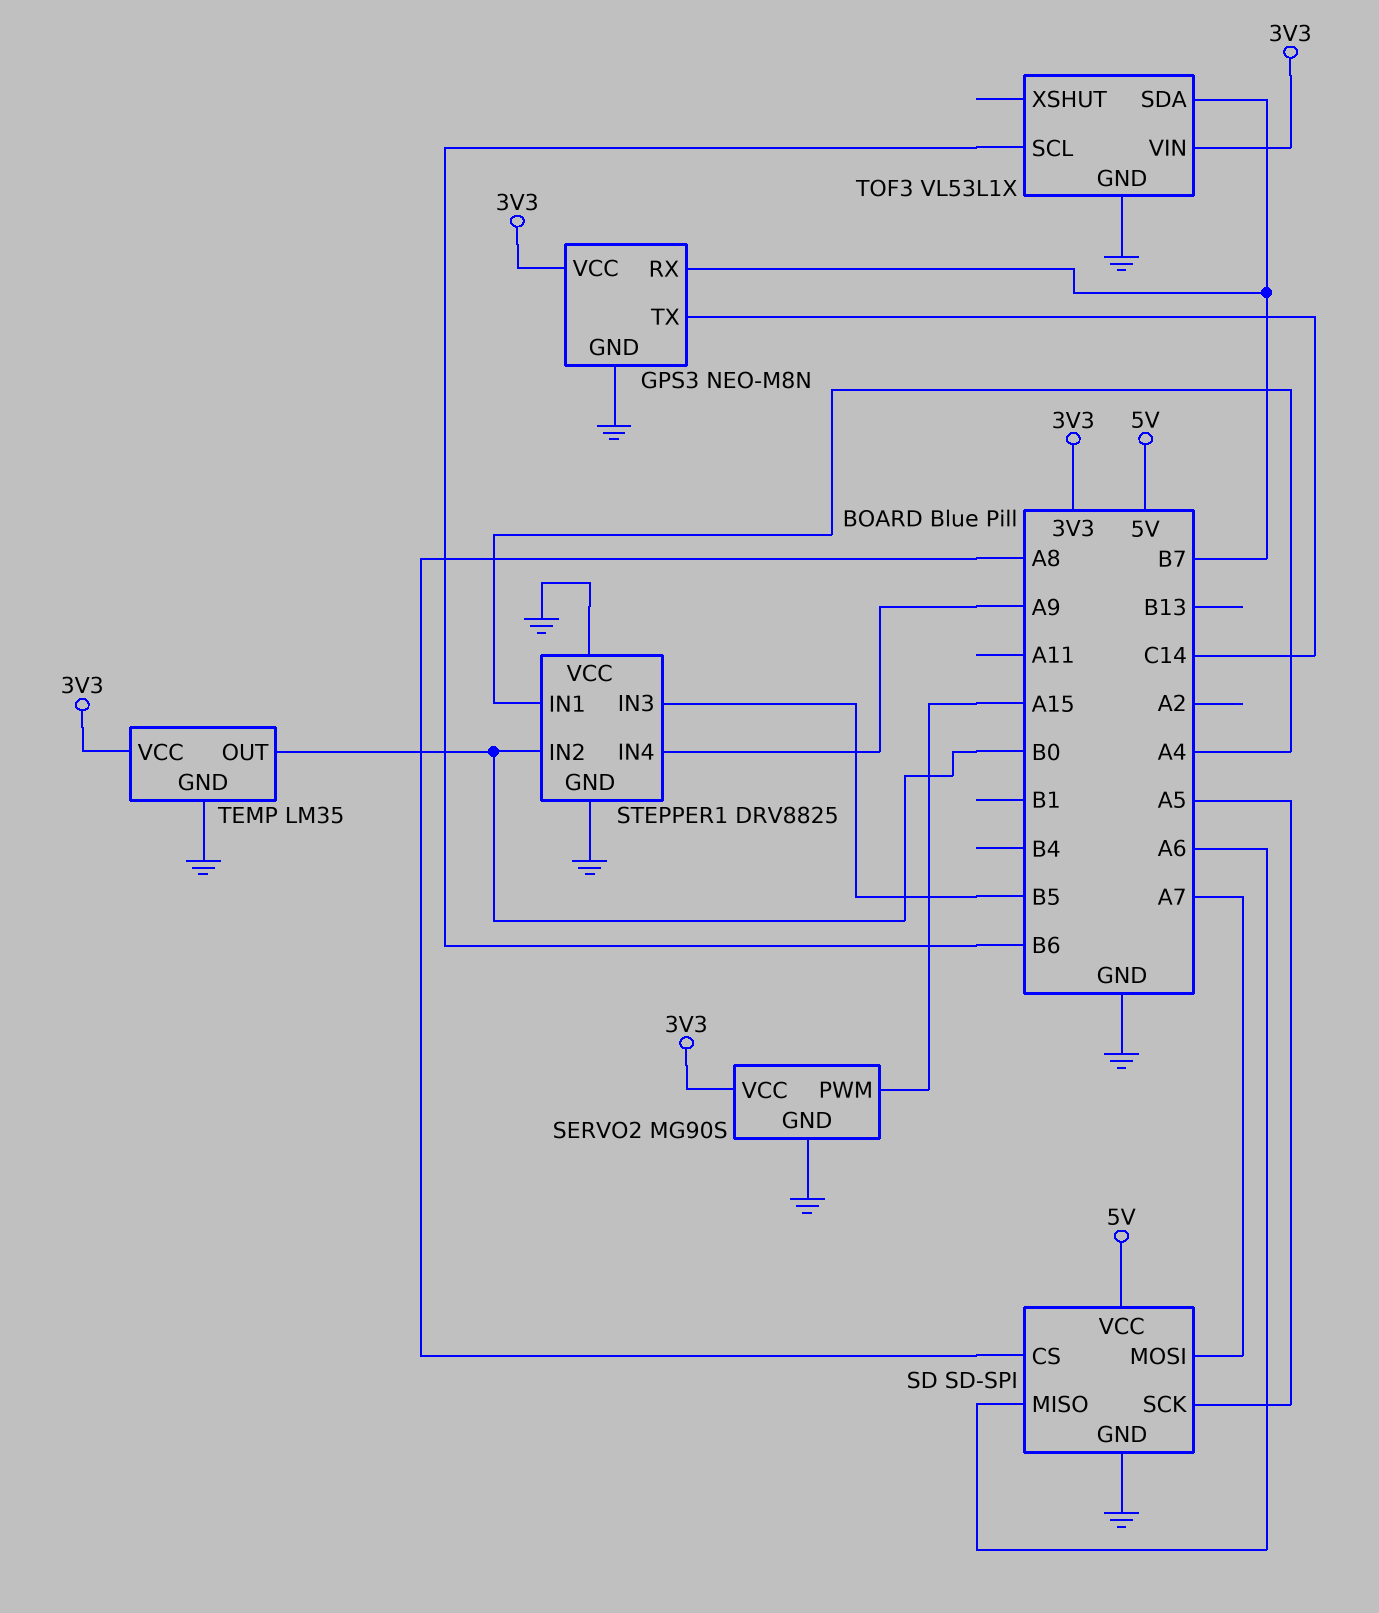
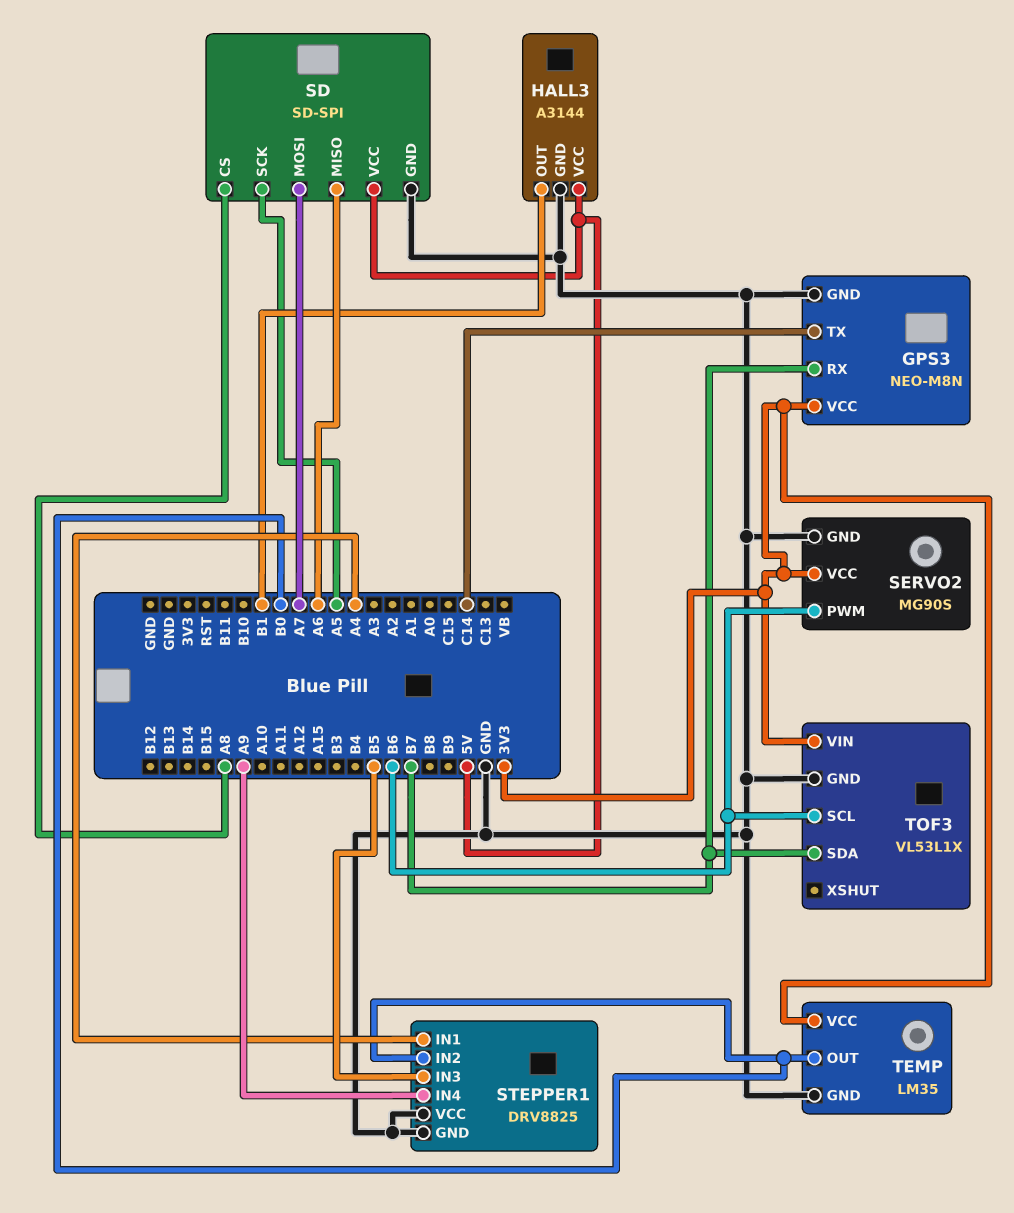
HALL3: none -> A3144
HALL3 pin GND: none -> GND
HALL3 pin OUT: none -> B1
HALL3 pin VCC: none -> 5V
SERVO2 pin PWM: A15 -> B6

